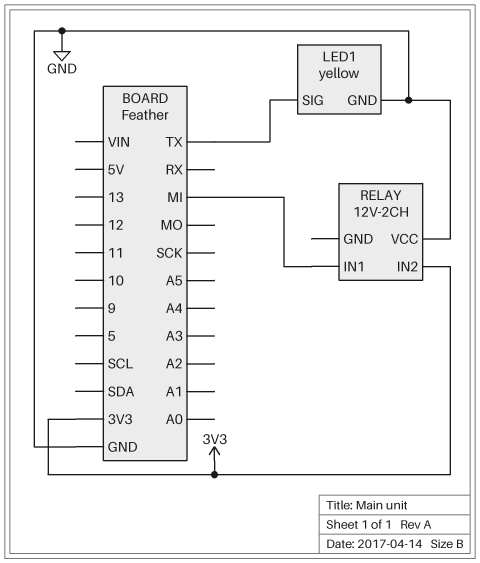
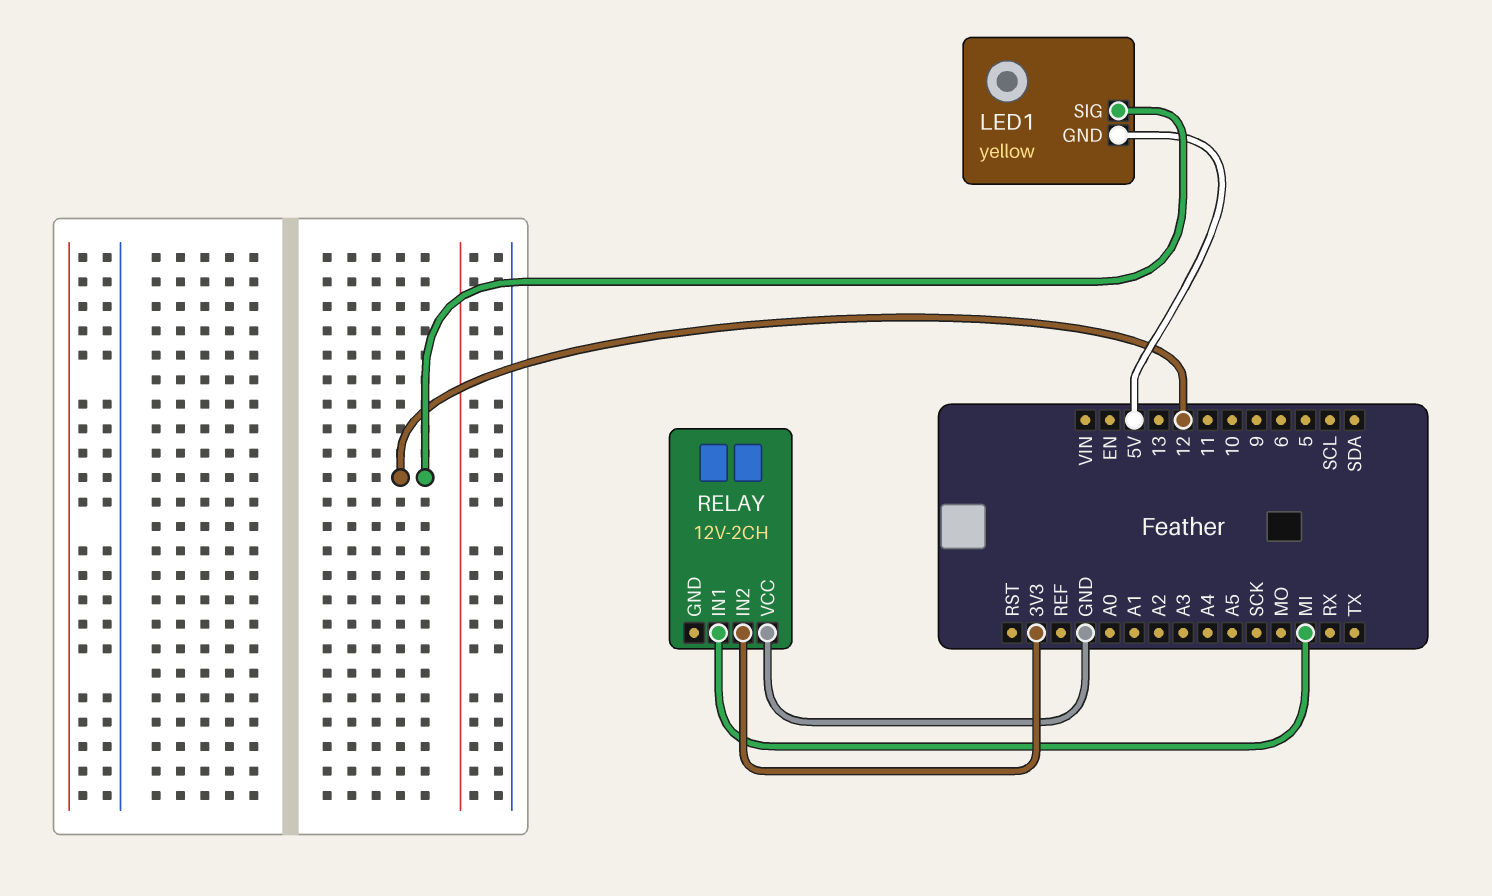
LED1 pin GND: GND -> 5V
LED1 pin SIG: TX -> 12

